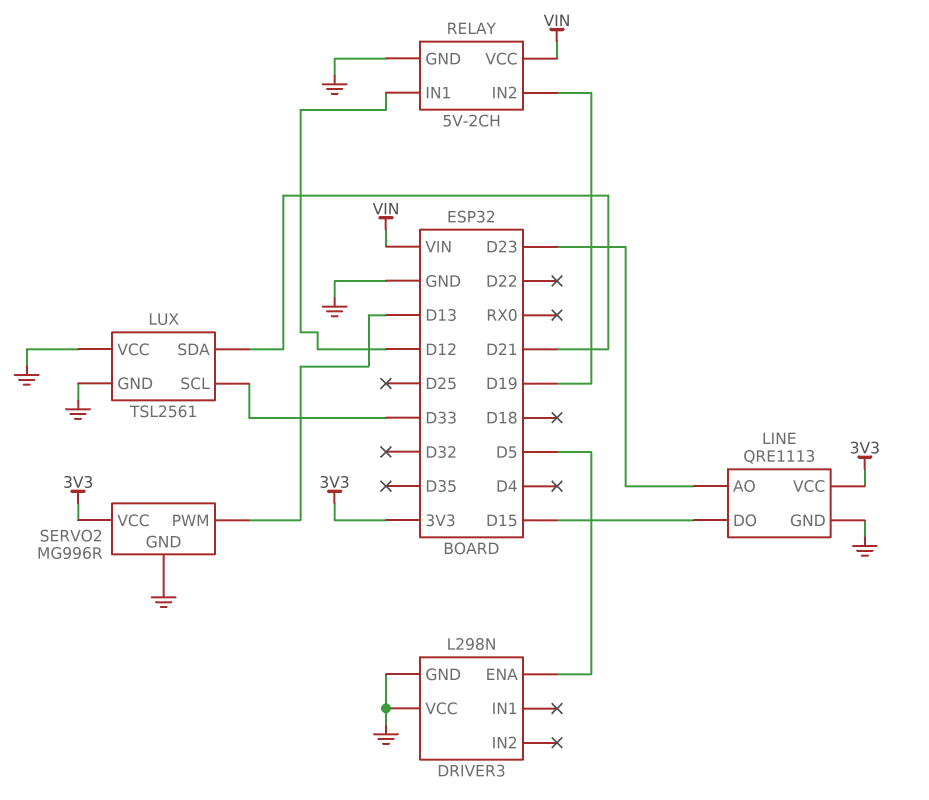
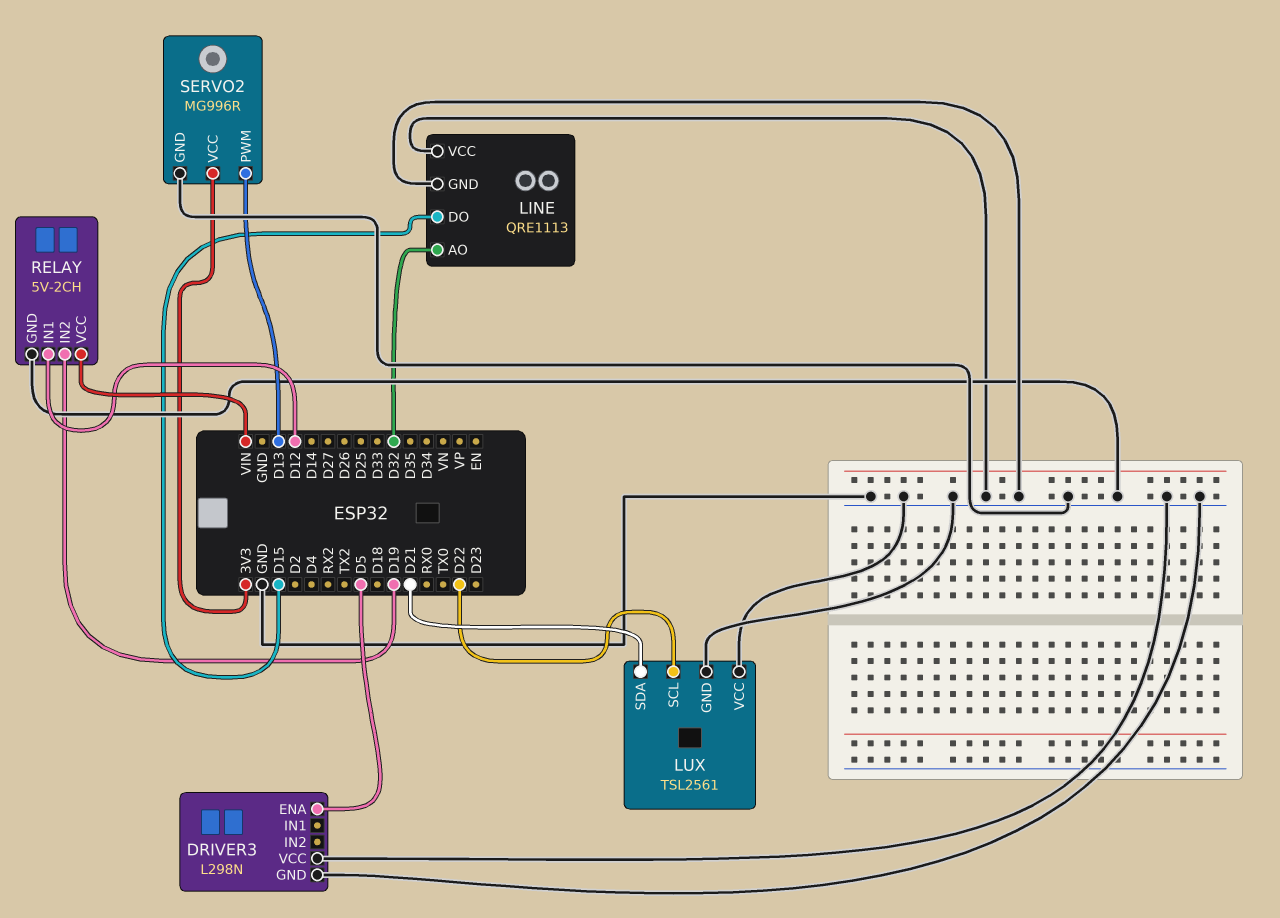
LINE pin AO: D23 -> D32
LINE pin VCC: 3V3 -> GND
LUX pin SCL: D33 -> D22

